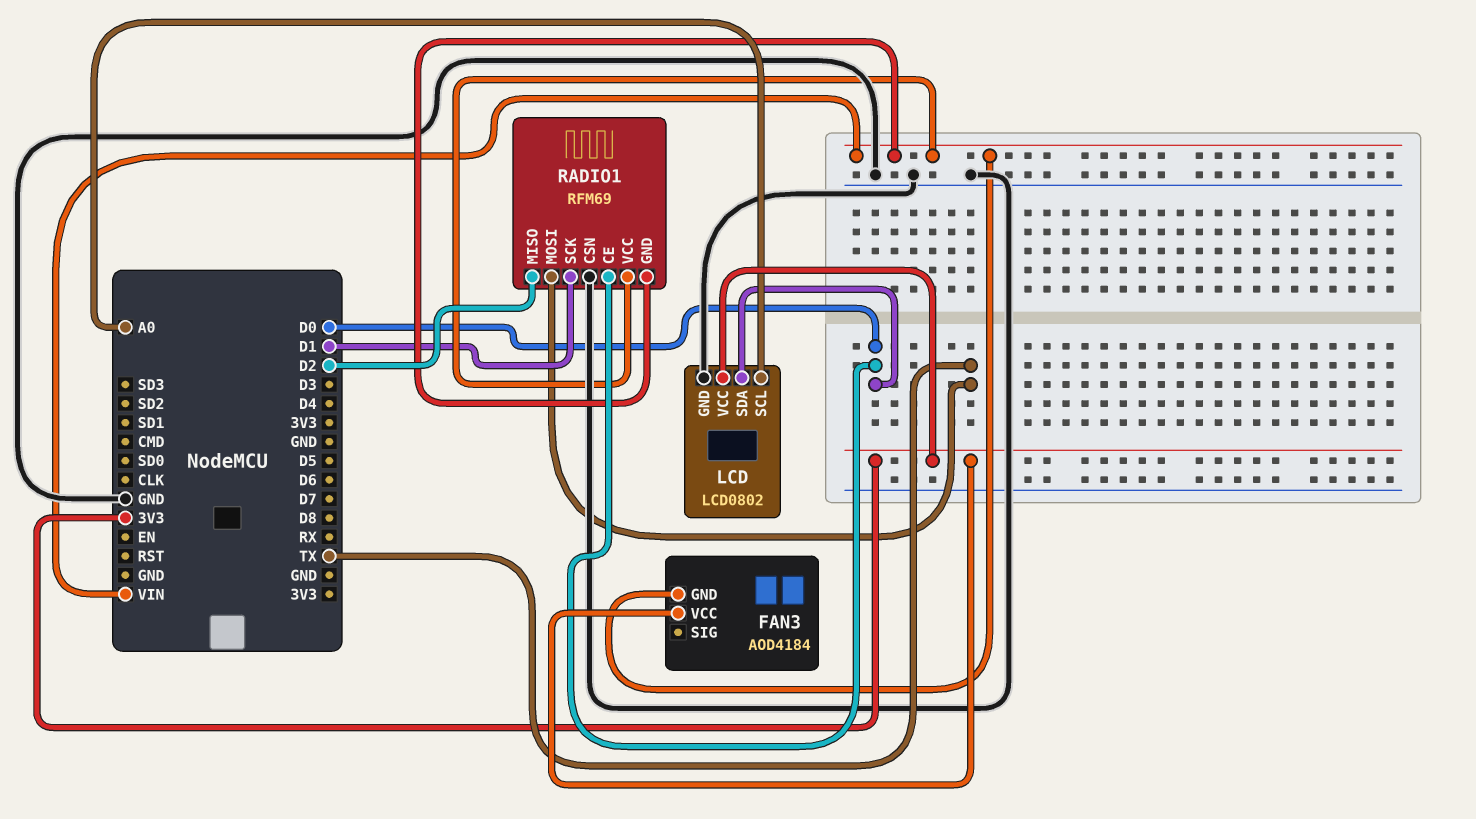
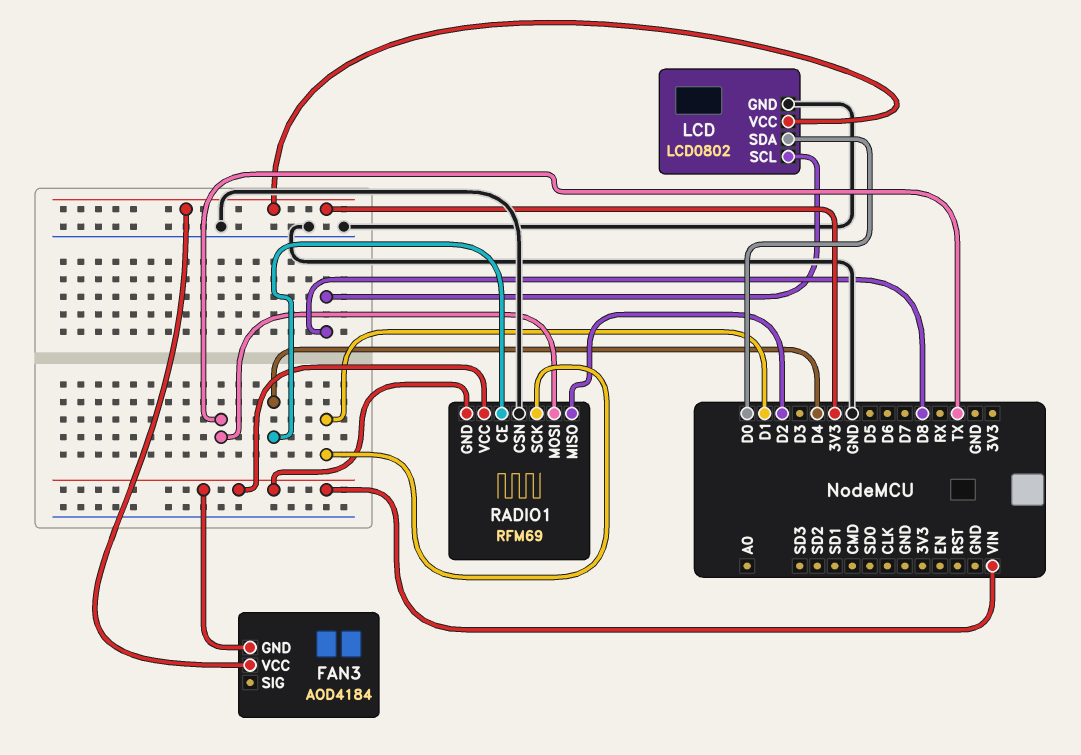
LCD pin SCL: A0 -> D8
RADIO1 pin CE: D0 -> D4

